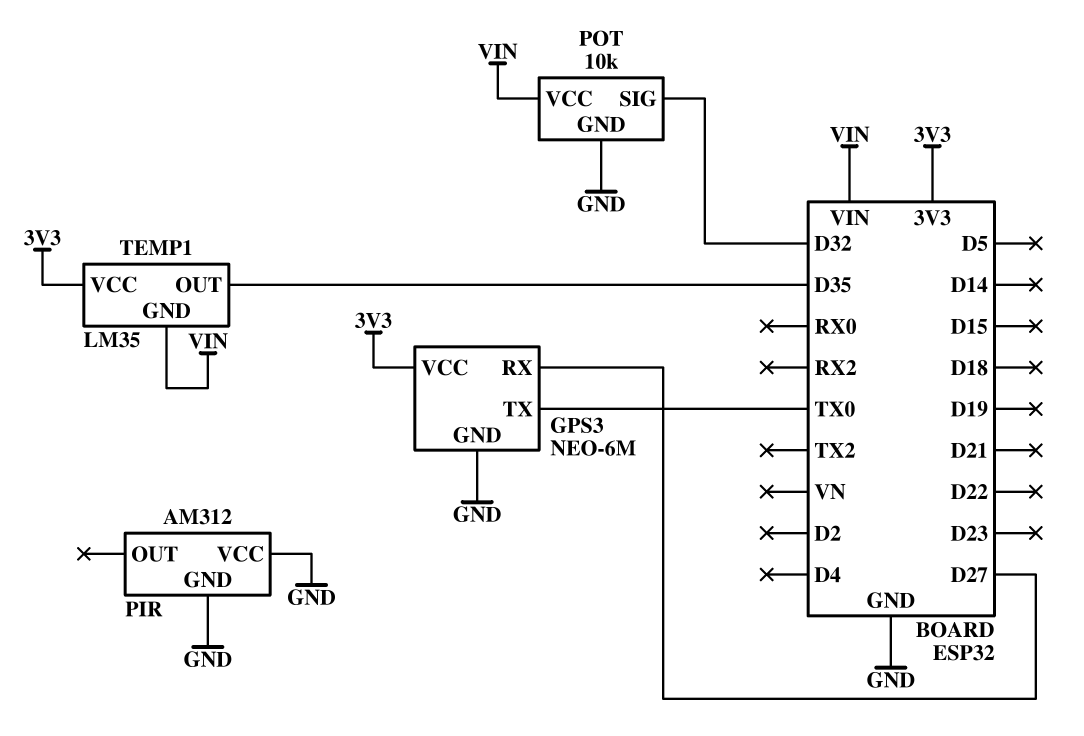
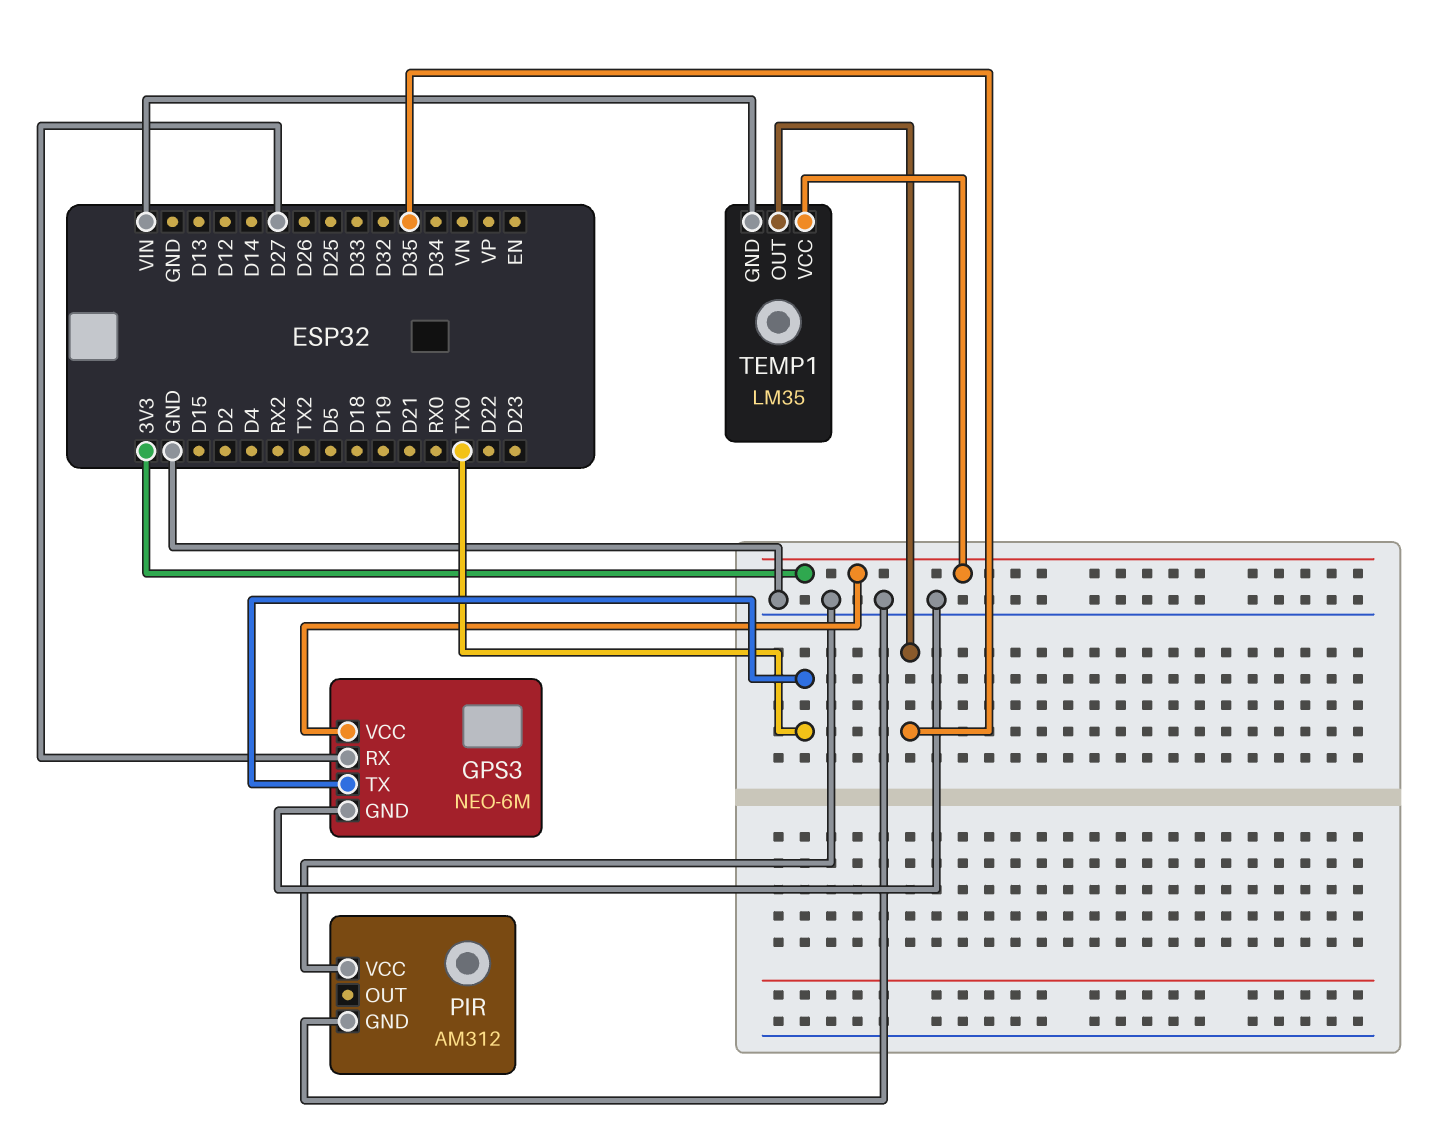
POT: 10k -> none
POT pin GND: GND -> none
POT pin SIG: D32 -> none
POT pin VCC: VIN -> none

